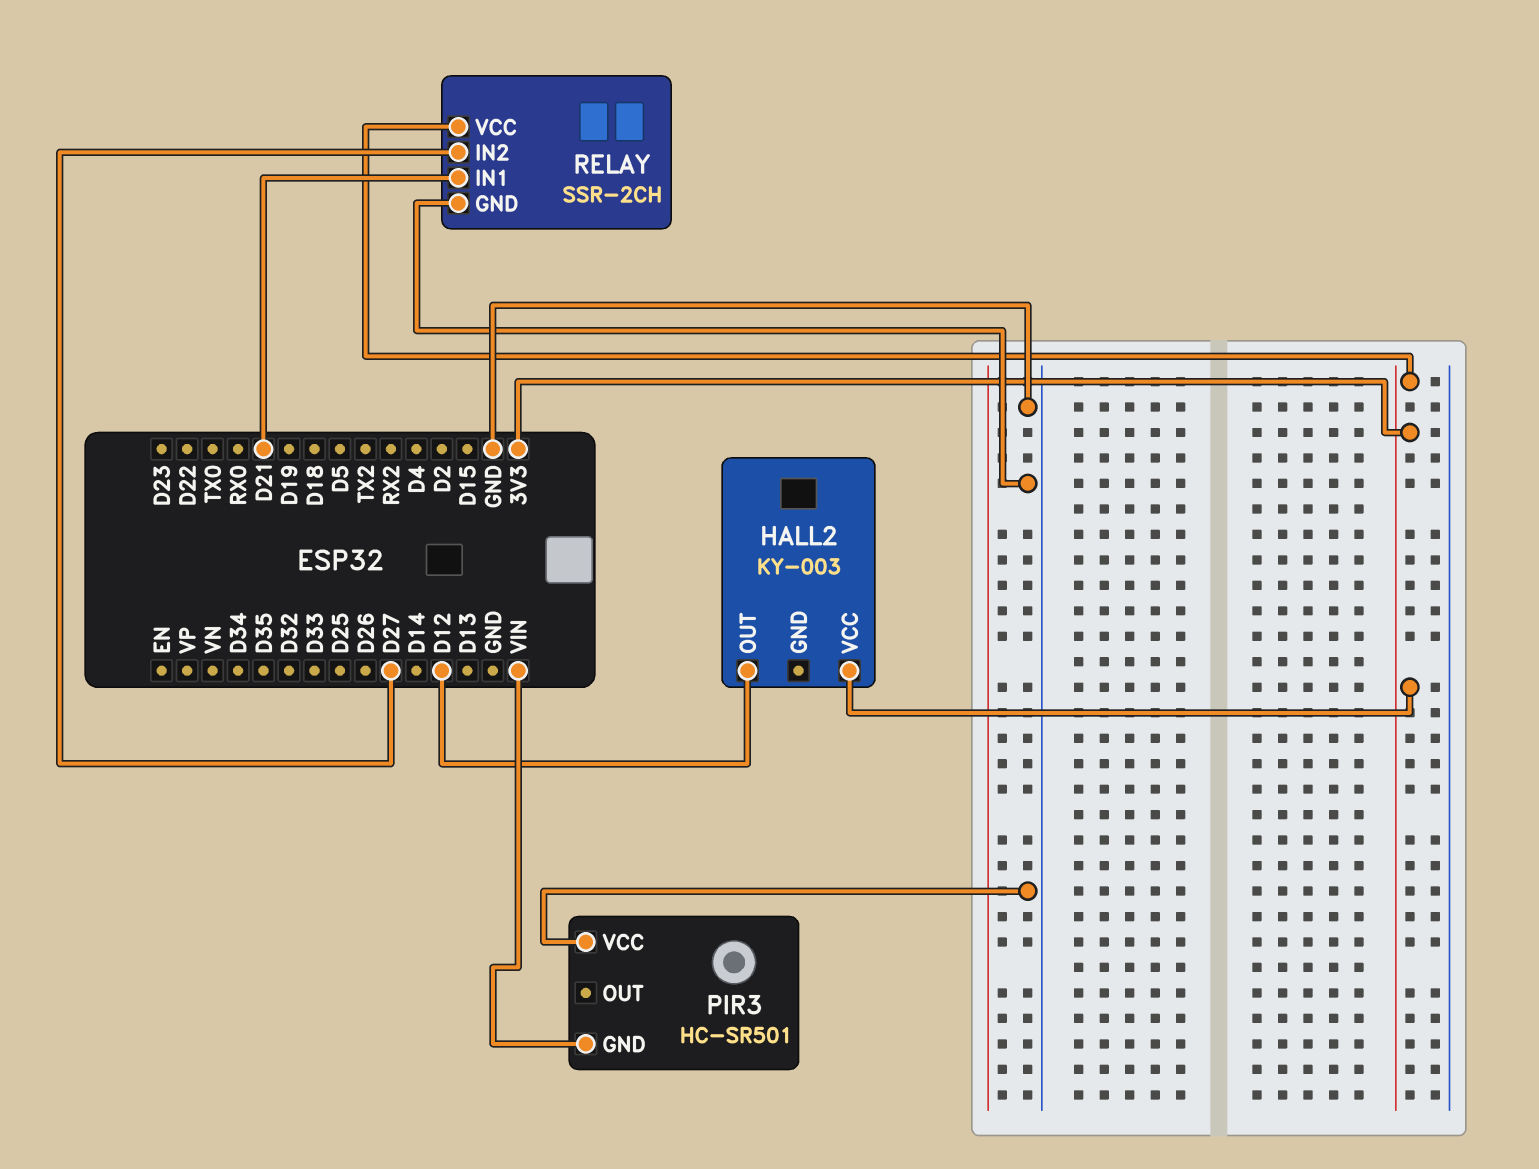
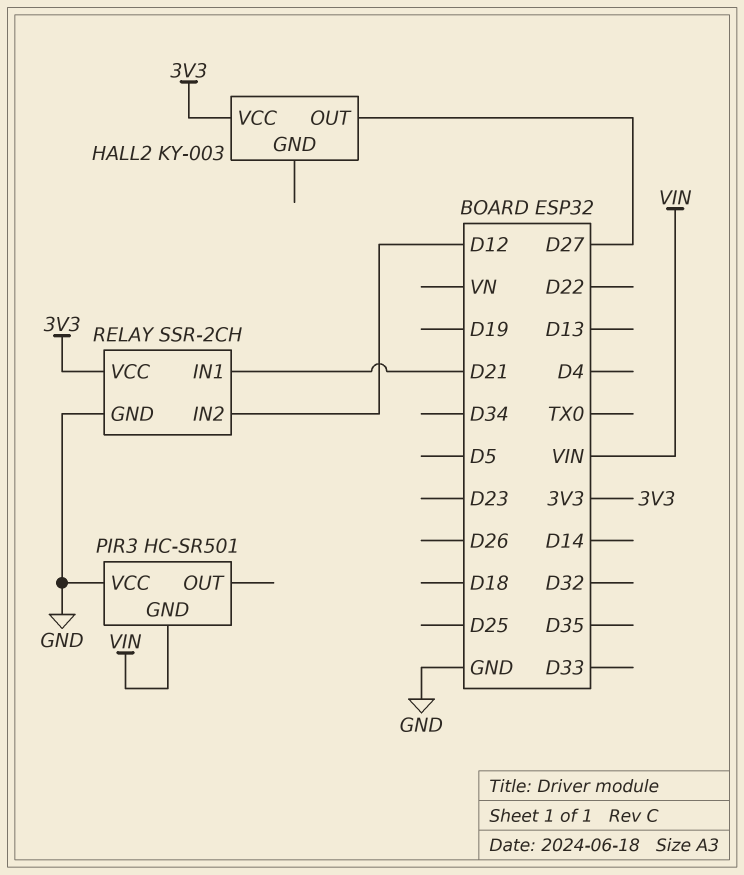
HALL2 pin OUT: D12 -> D27
RELAY pin IN2: D27 -> D12

